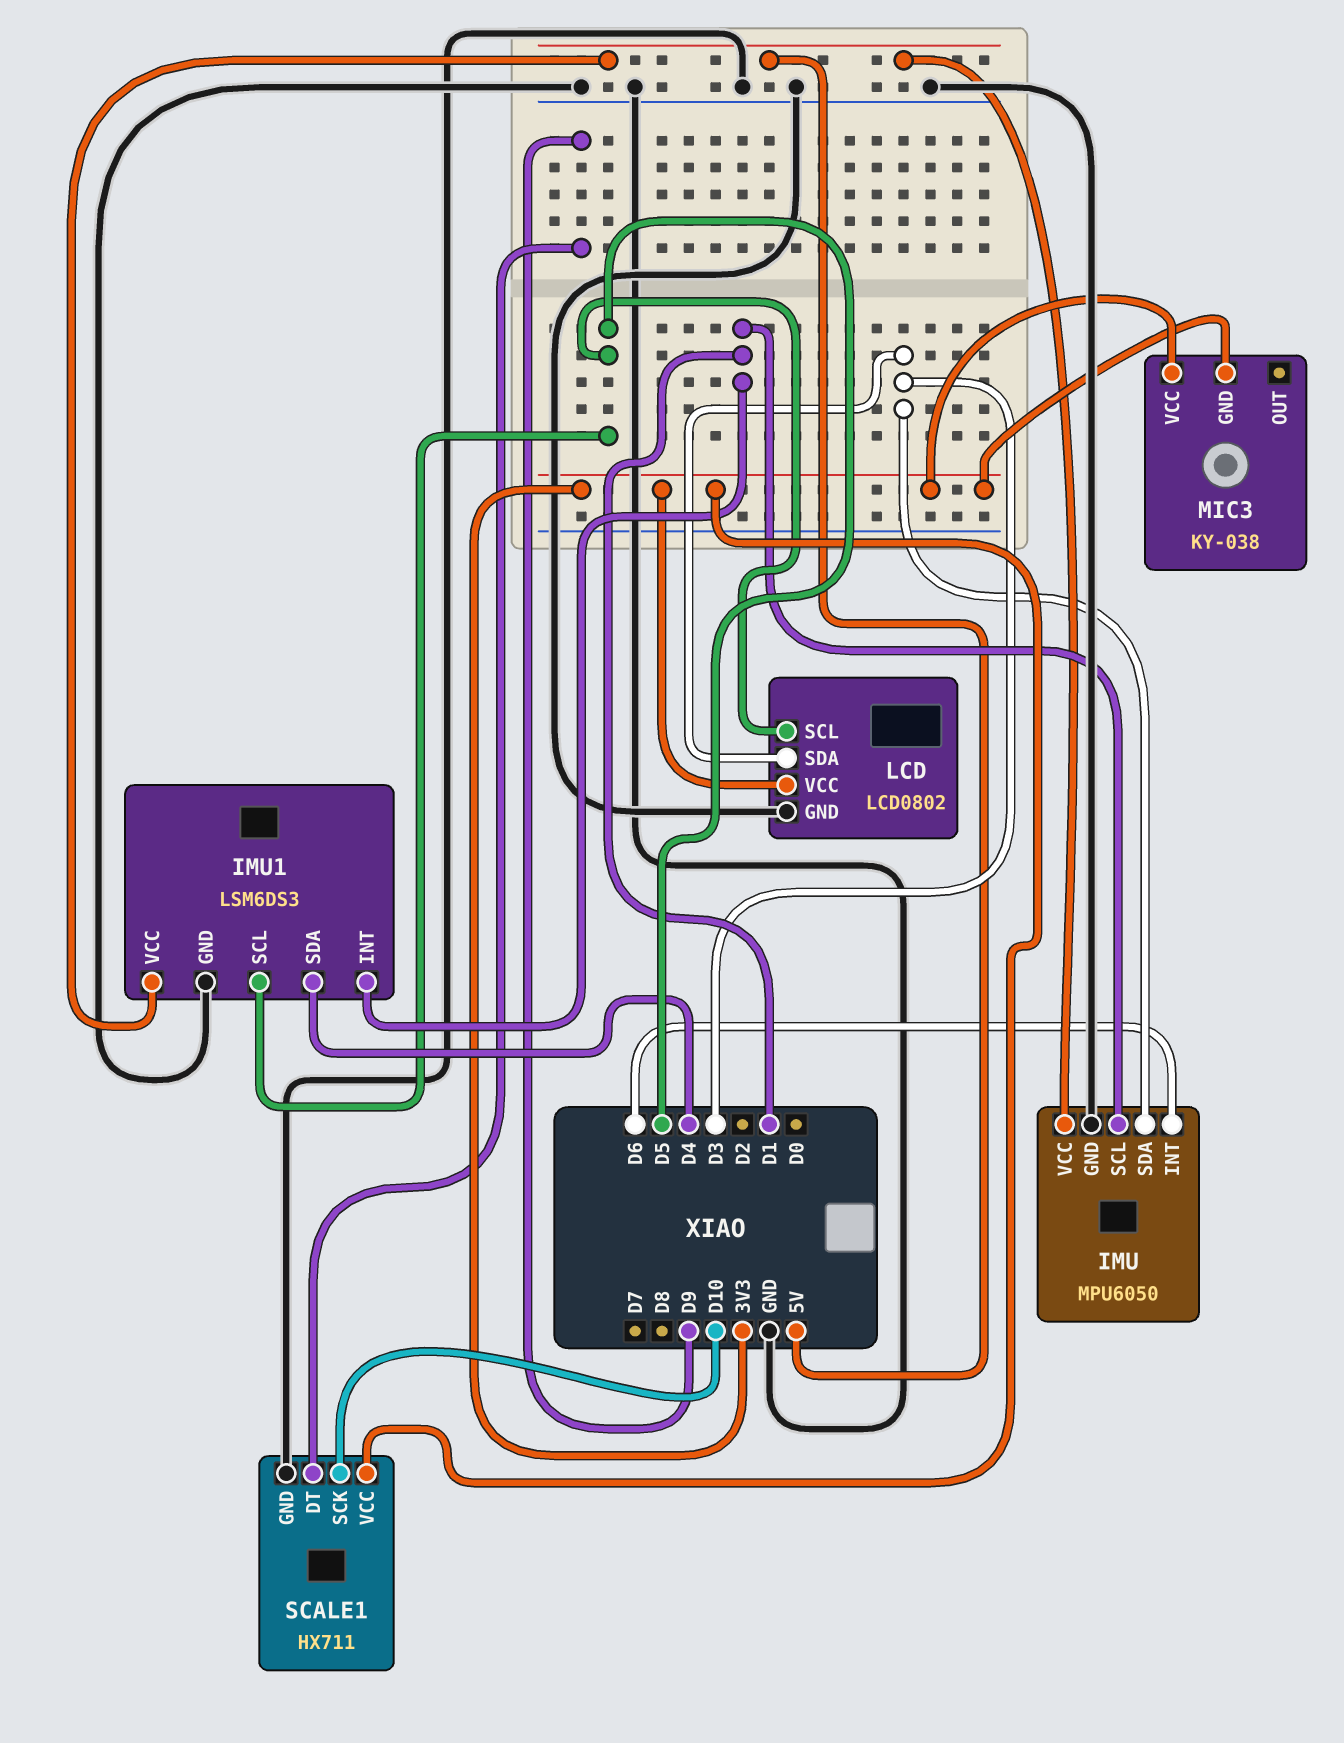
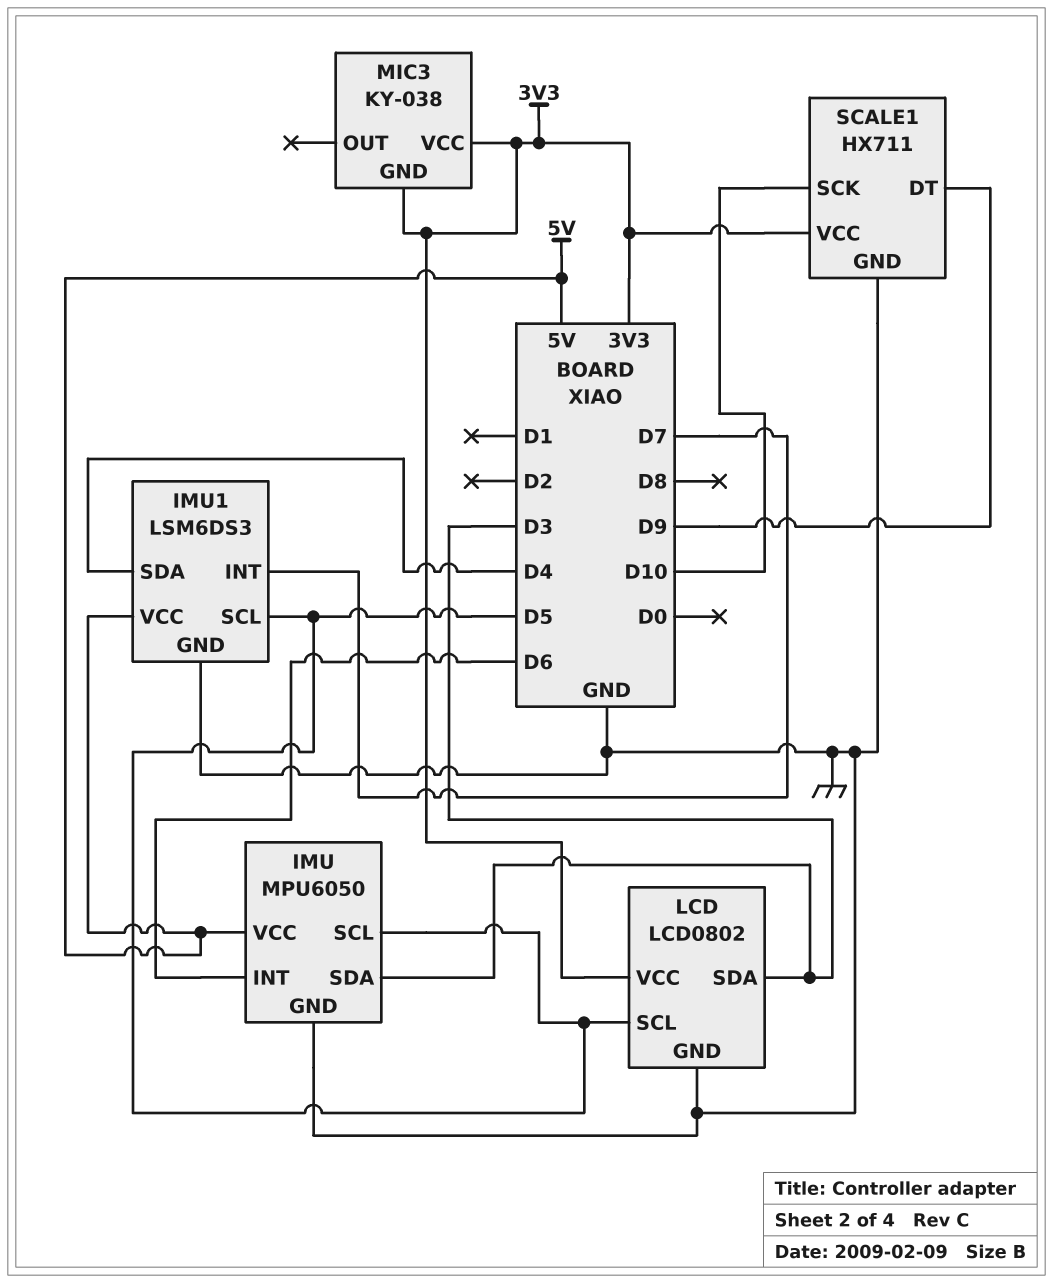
IMU pin SCL: D1 -> D5
IMU1 pin INT: D1 -> D7

